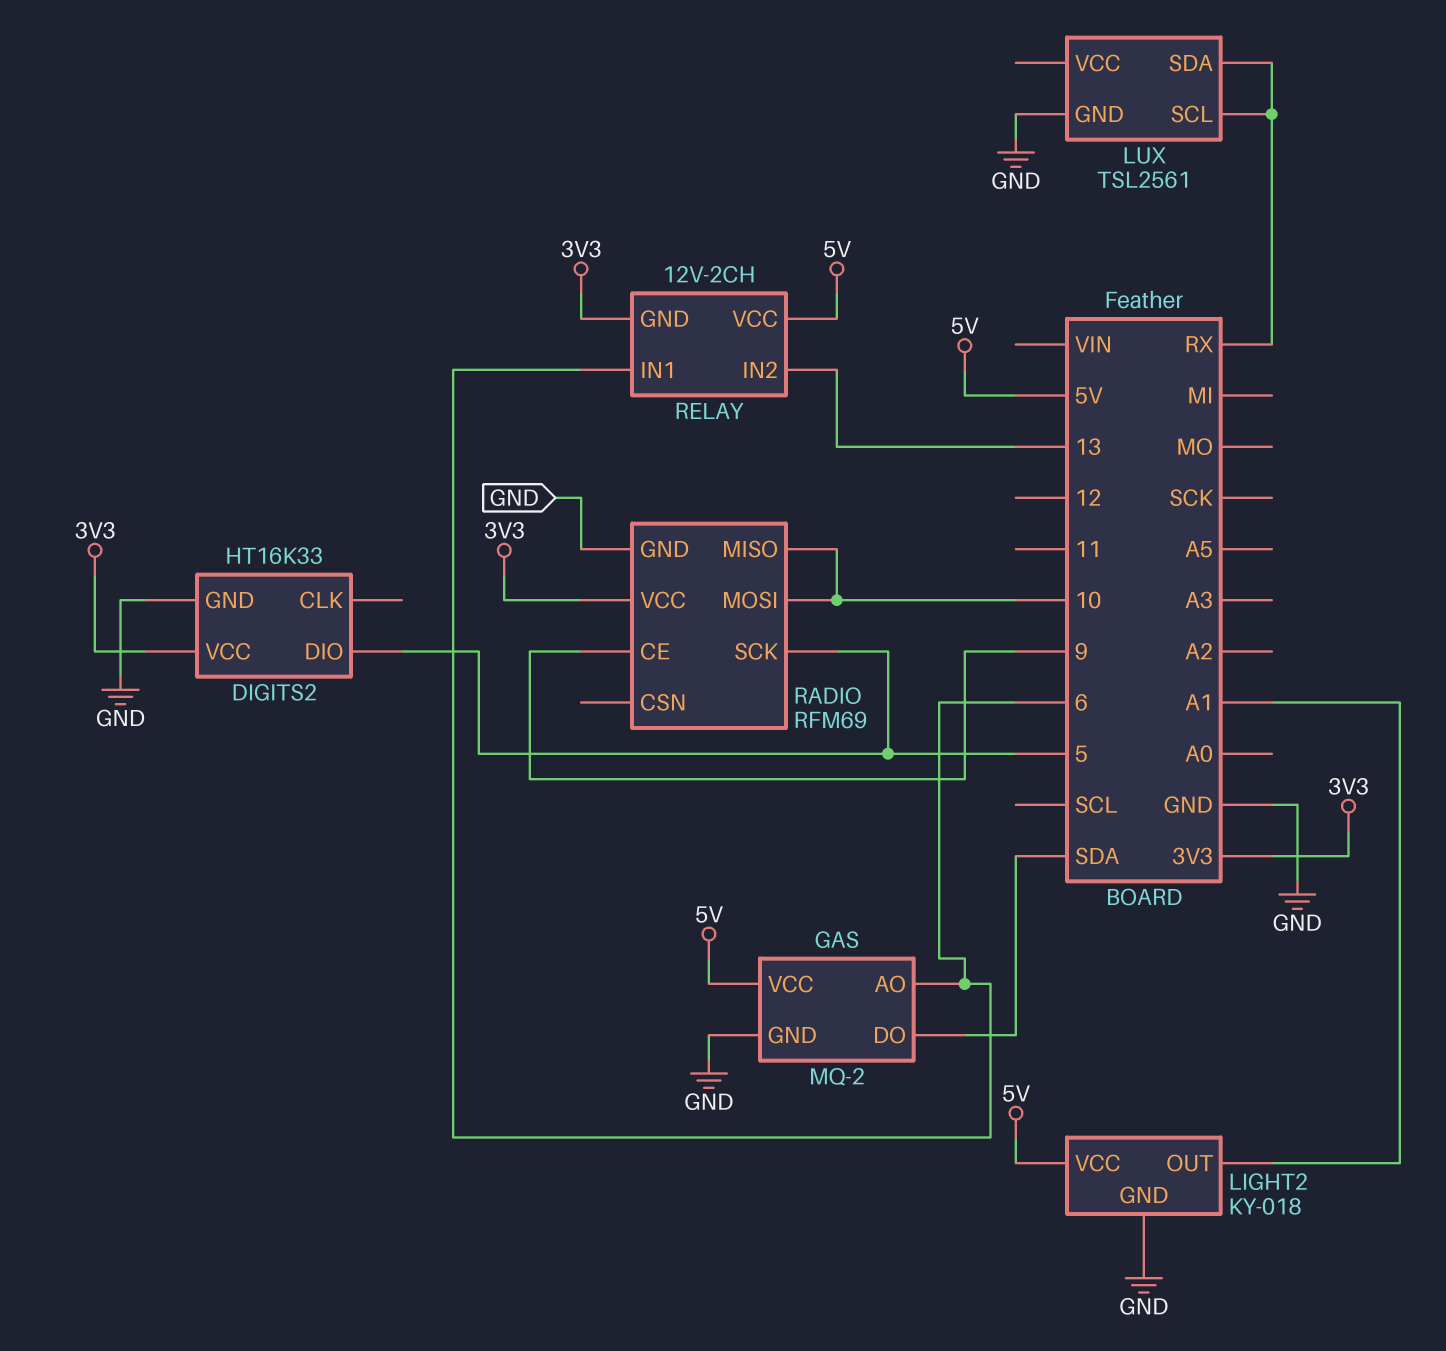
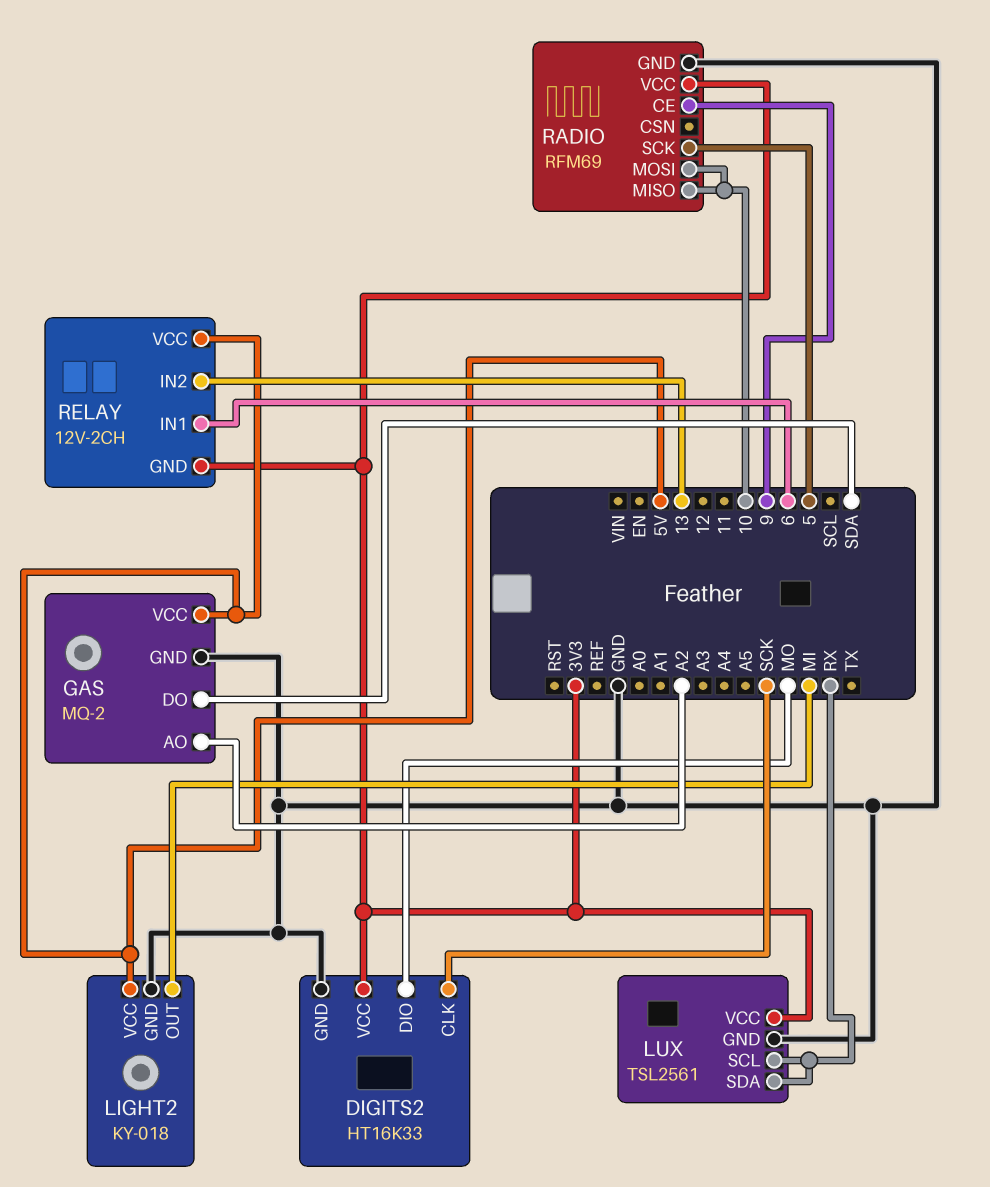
DIGITS2 pin CLK: none -> SCK
DIGITS2 pin DIO: 5 -> MO
GAS pin AO: 6 -> A2
LIGHT2 pin OUT: A1 -> MI
LUX pin VCC: none -> 3V3

